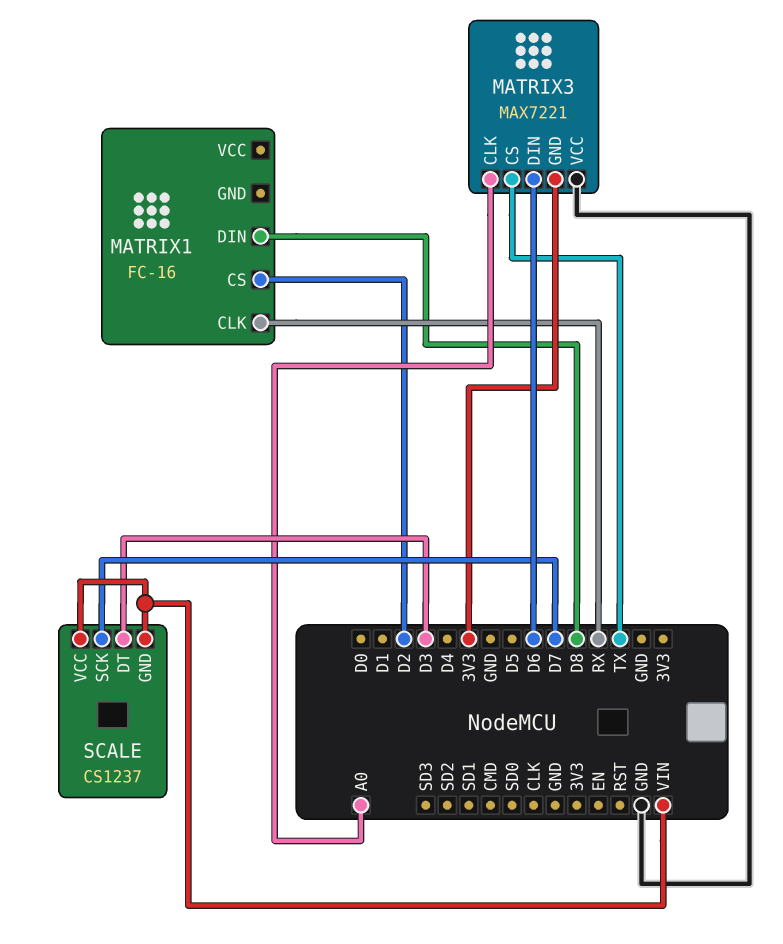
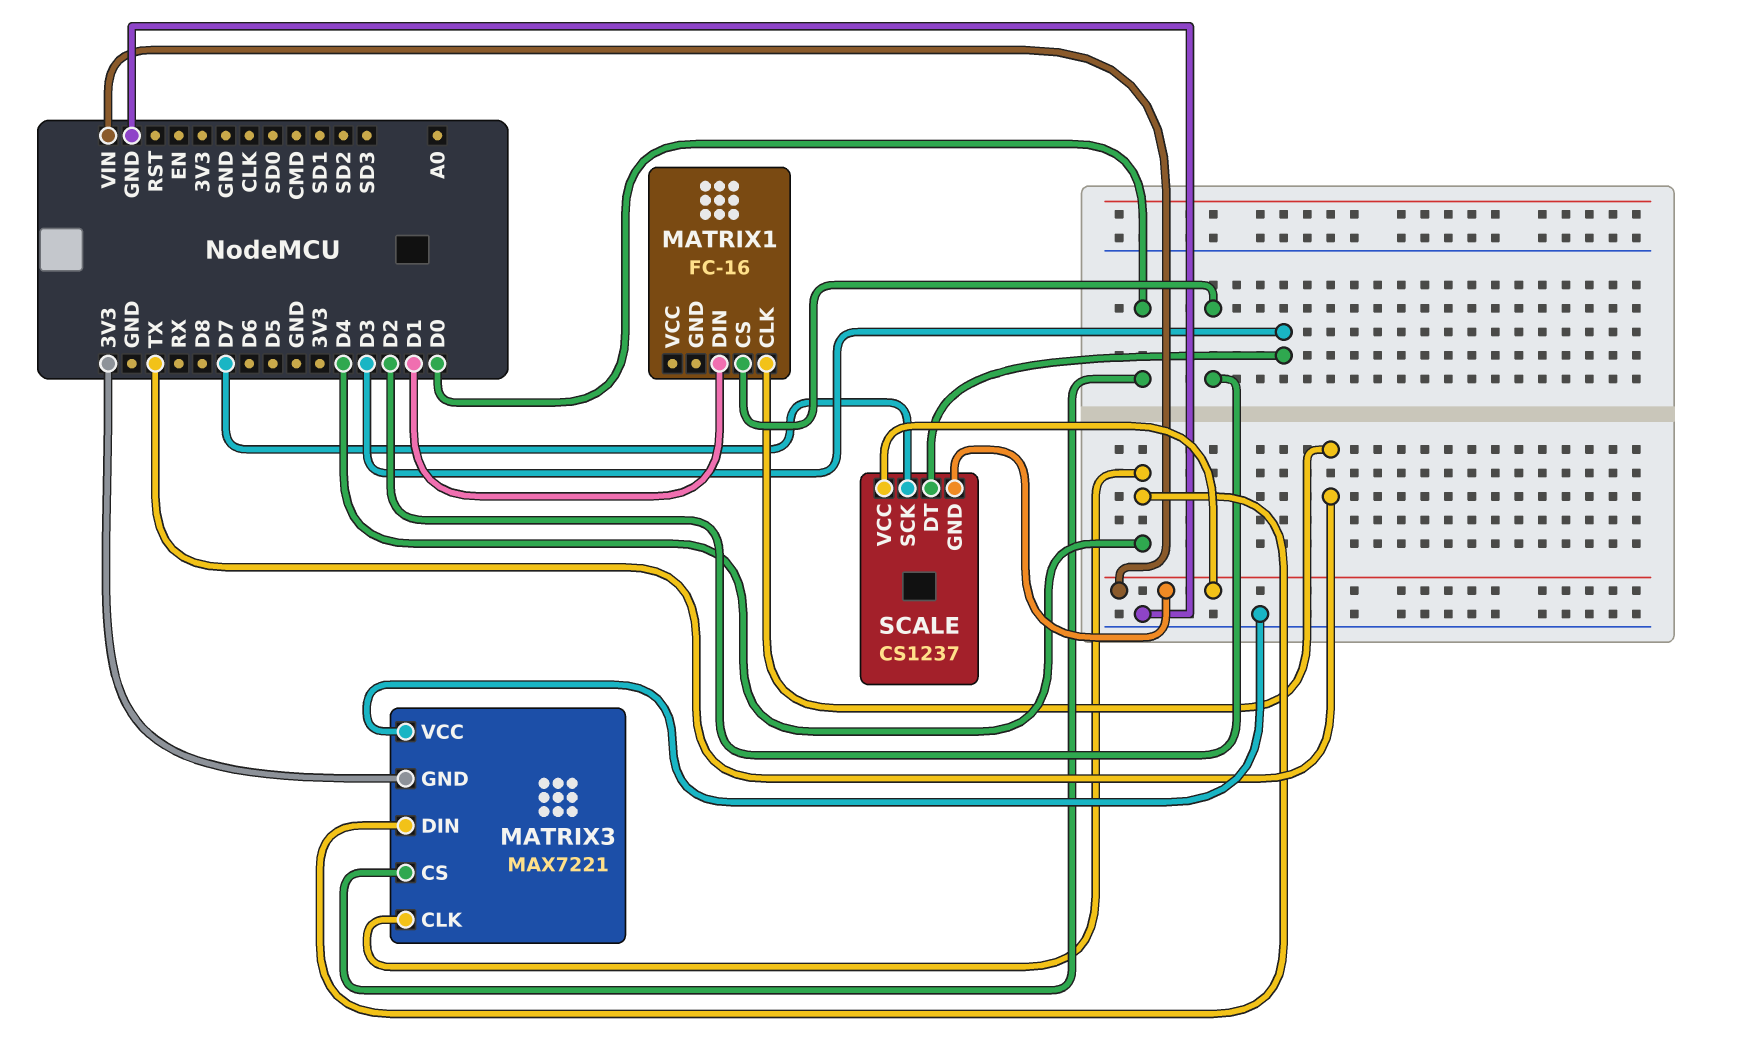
MATRIX1 pin CLK: RX -> TX
MATRIX1 pin DIN: D8 -> D1
MATRIX3 pin CLK: A0 -> D4
MATRIX3 pin CS: TX -> D0
MATRIX3 pin DIN: D6 -> D4

